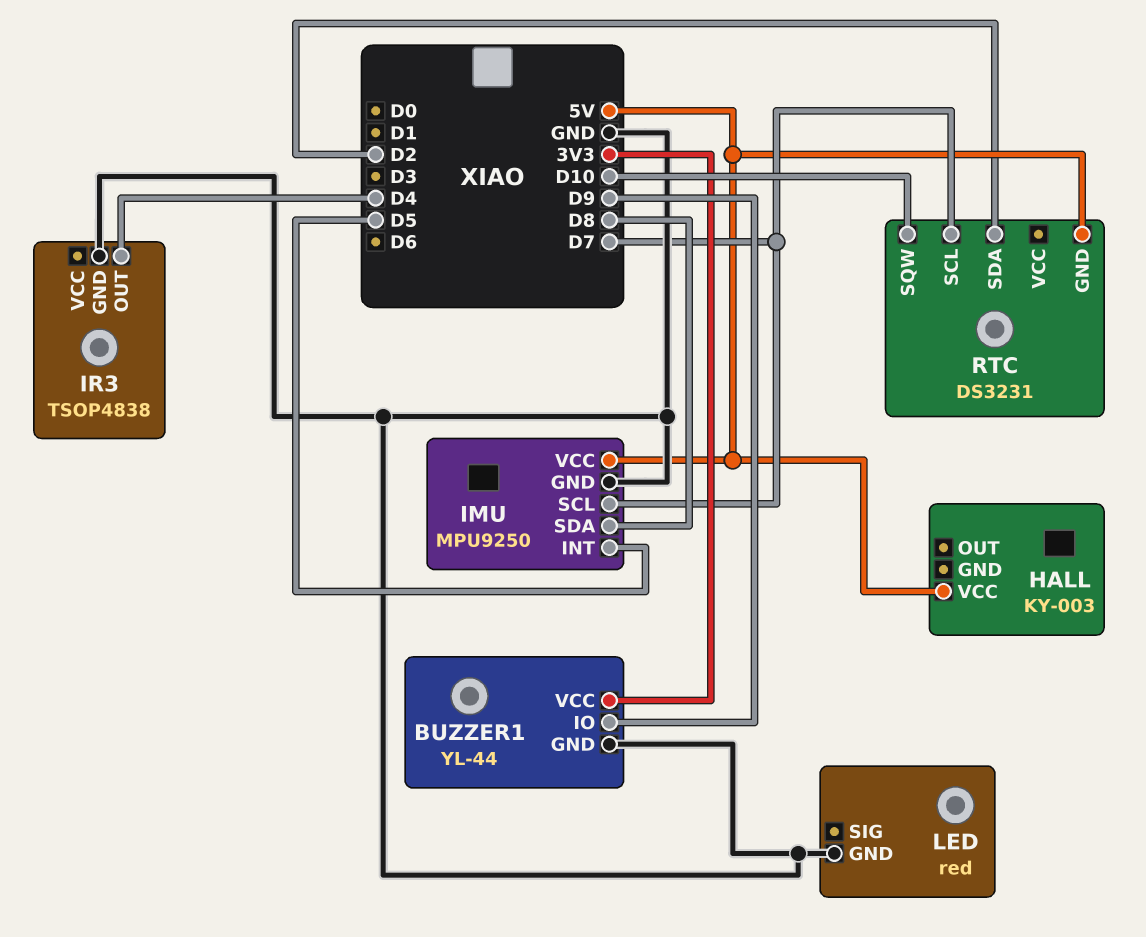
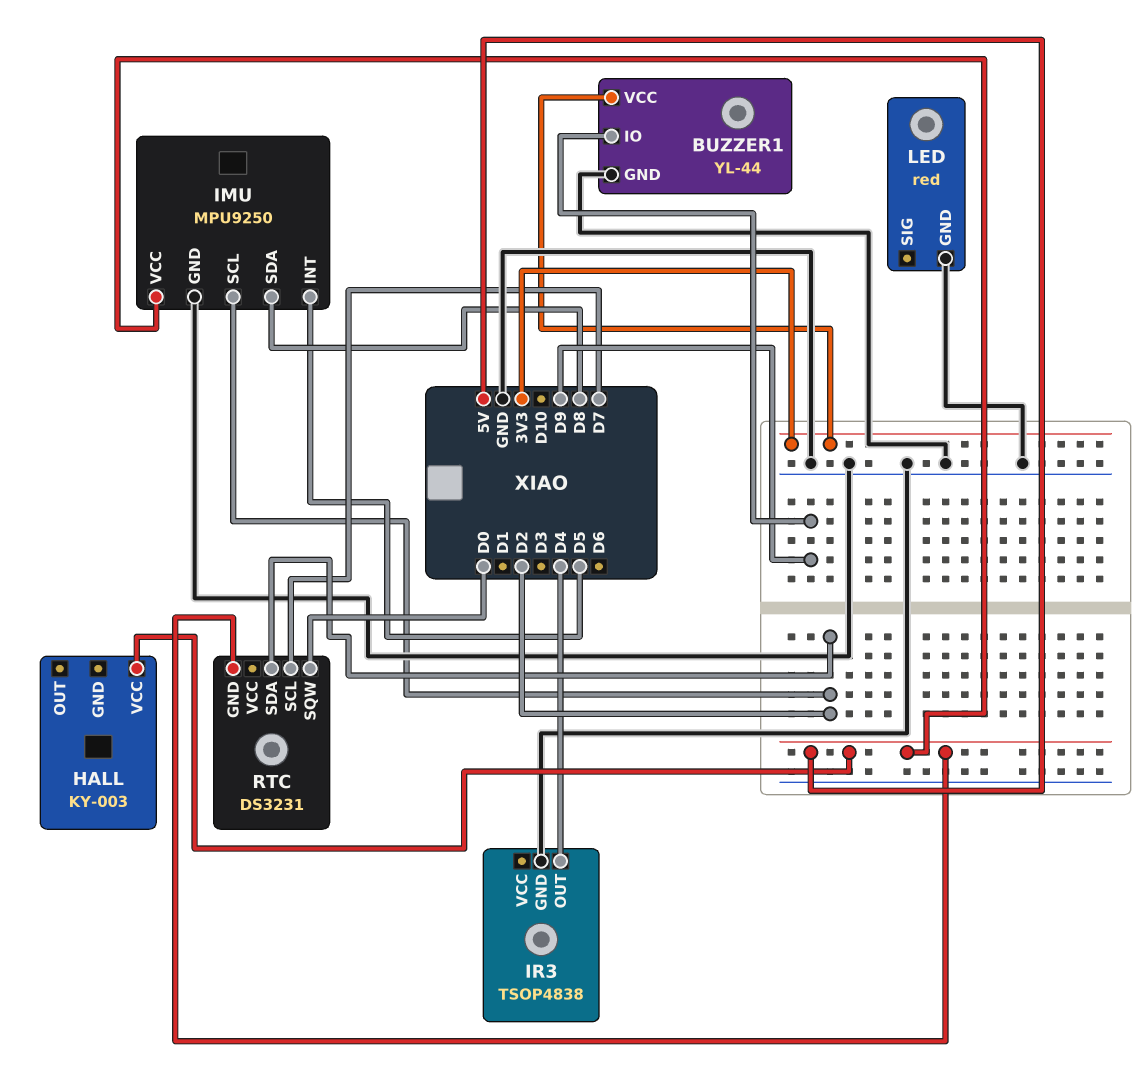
IMU pin SCL: D7 -> D2
RTC pin SQW: D10 -> D0

